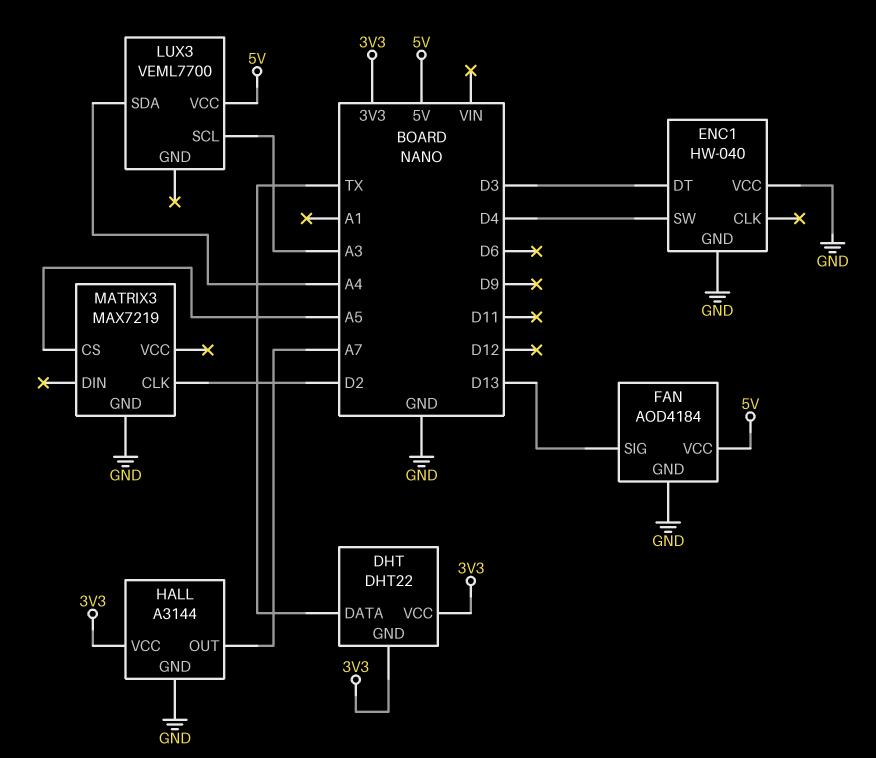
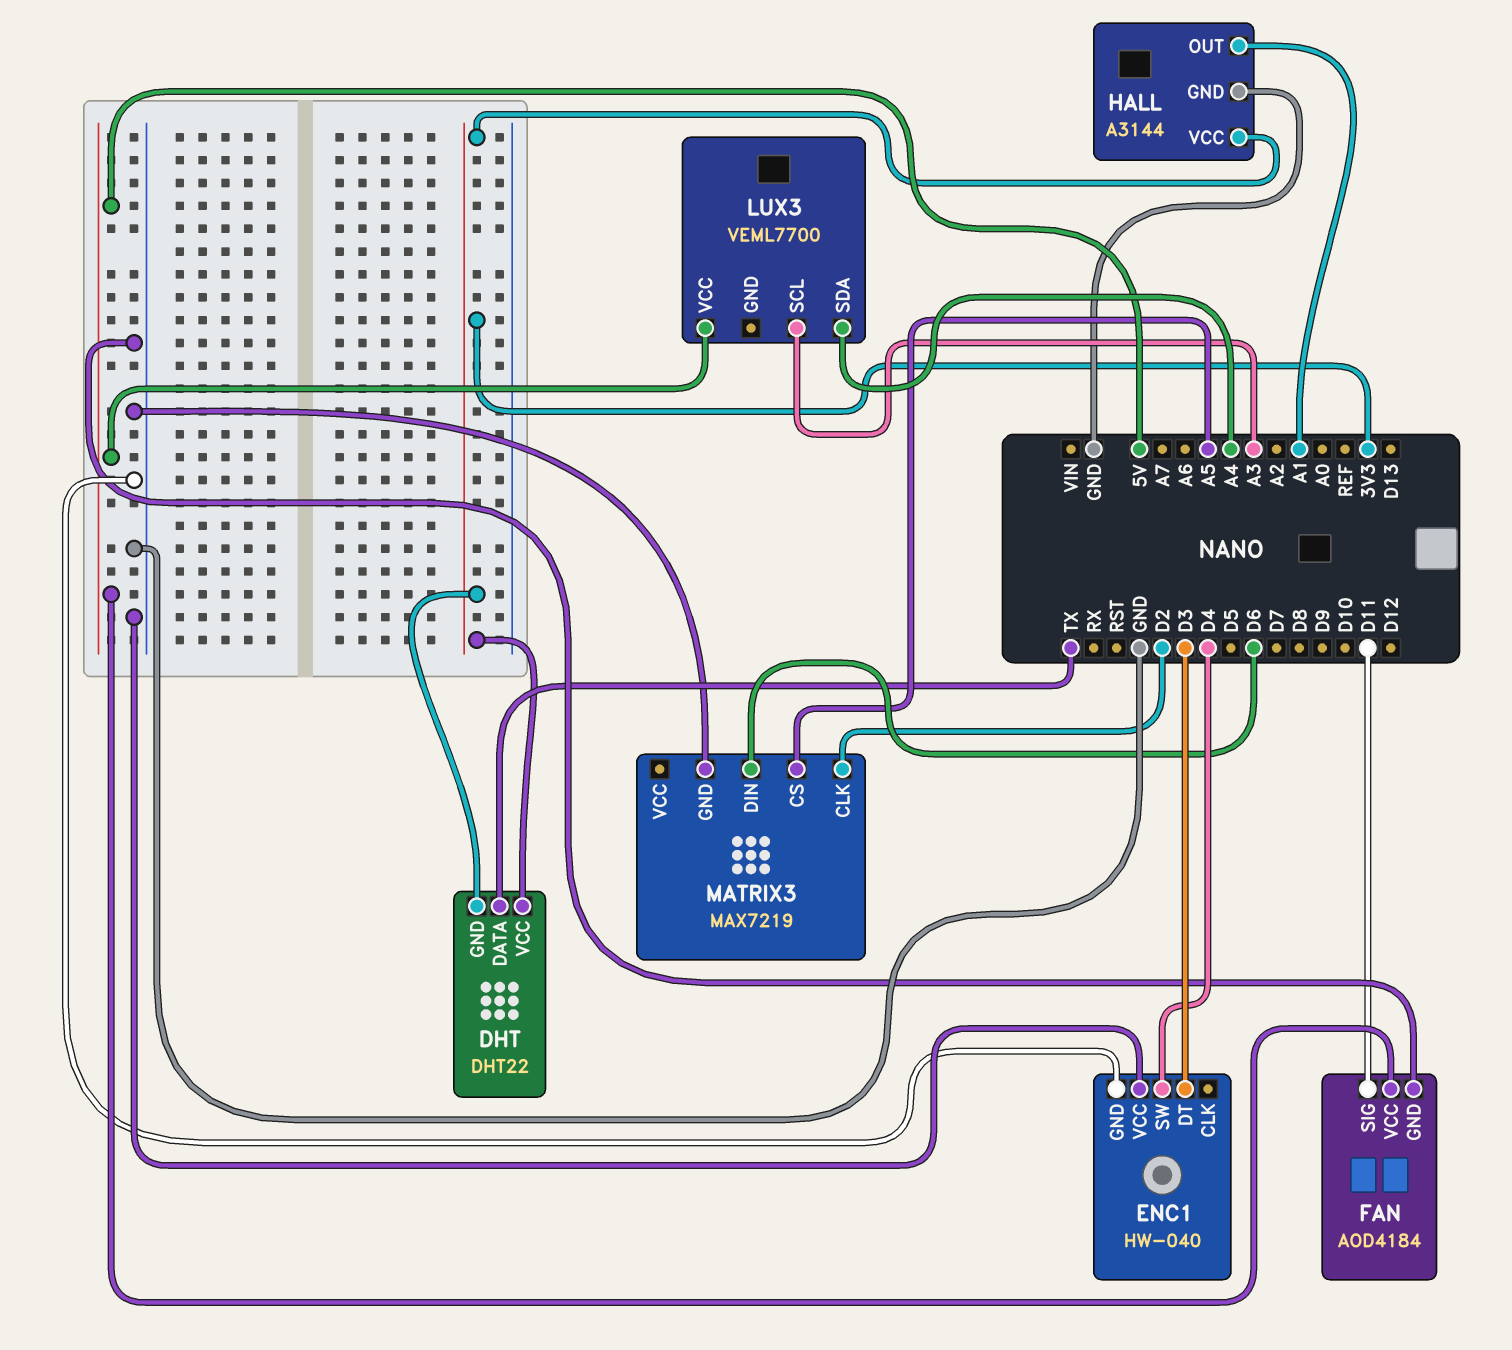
FAN pin SIG: D13 -> D11
HALL pin OUT: A7 -> A1
MATRIX3 pin DIN: none -> D6

